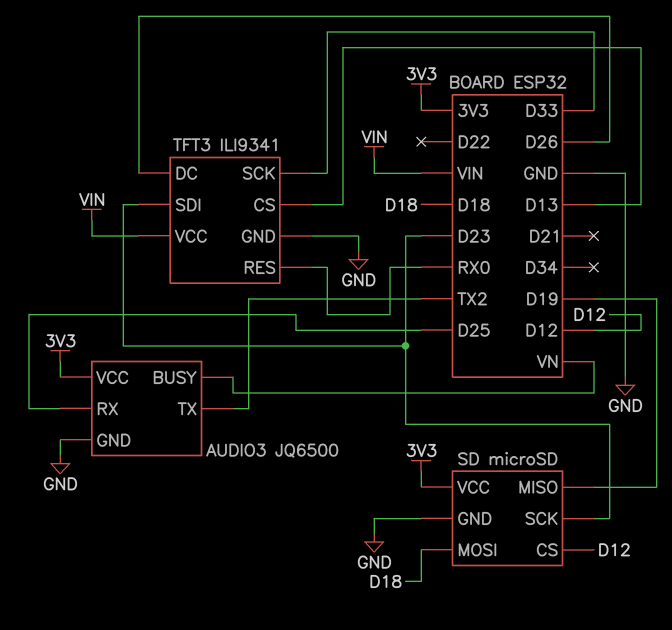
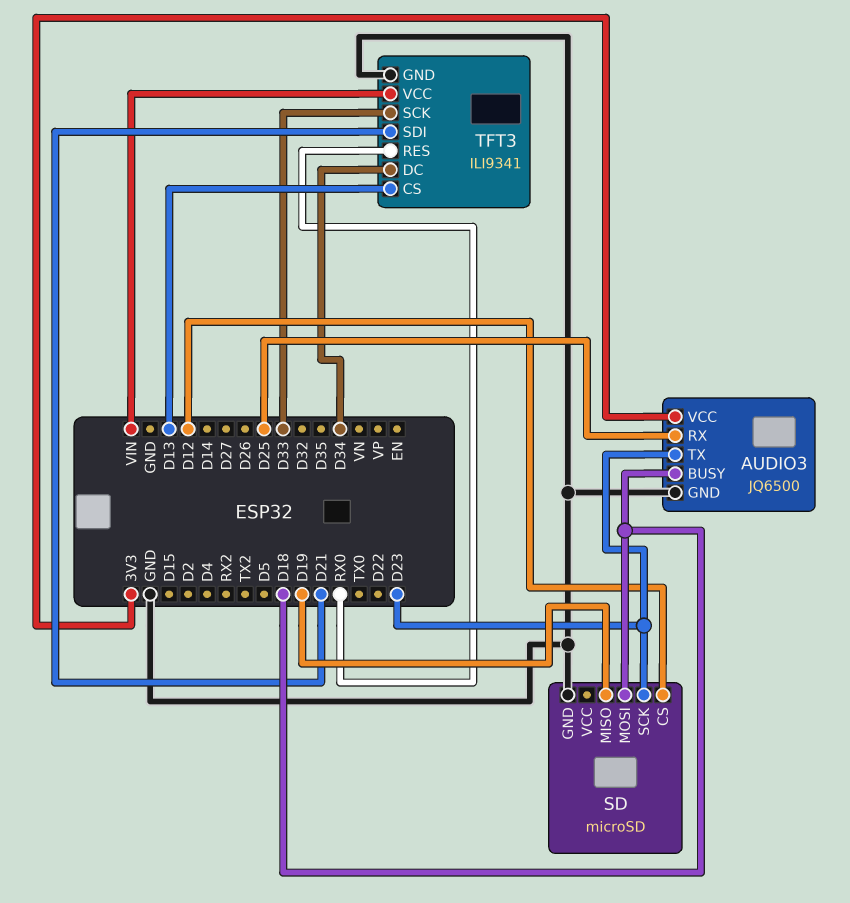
AUDIO3 pin BUSY: VN -> D18
AUDIO3 pin TX: TX2 -> D23
SD pin VCC: 3V3 -> none
TFT3 pin DC: D26 -> D34
TFT3 pin SDI: D23 -> D21

